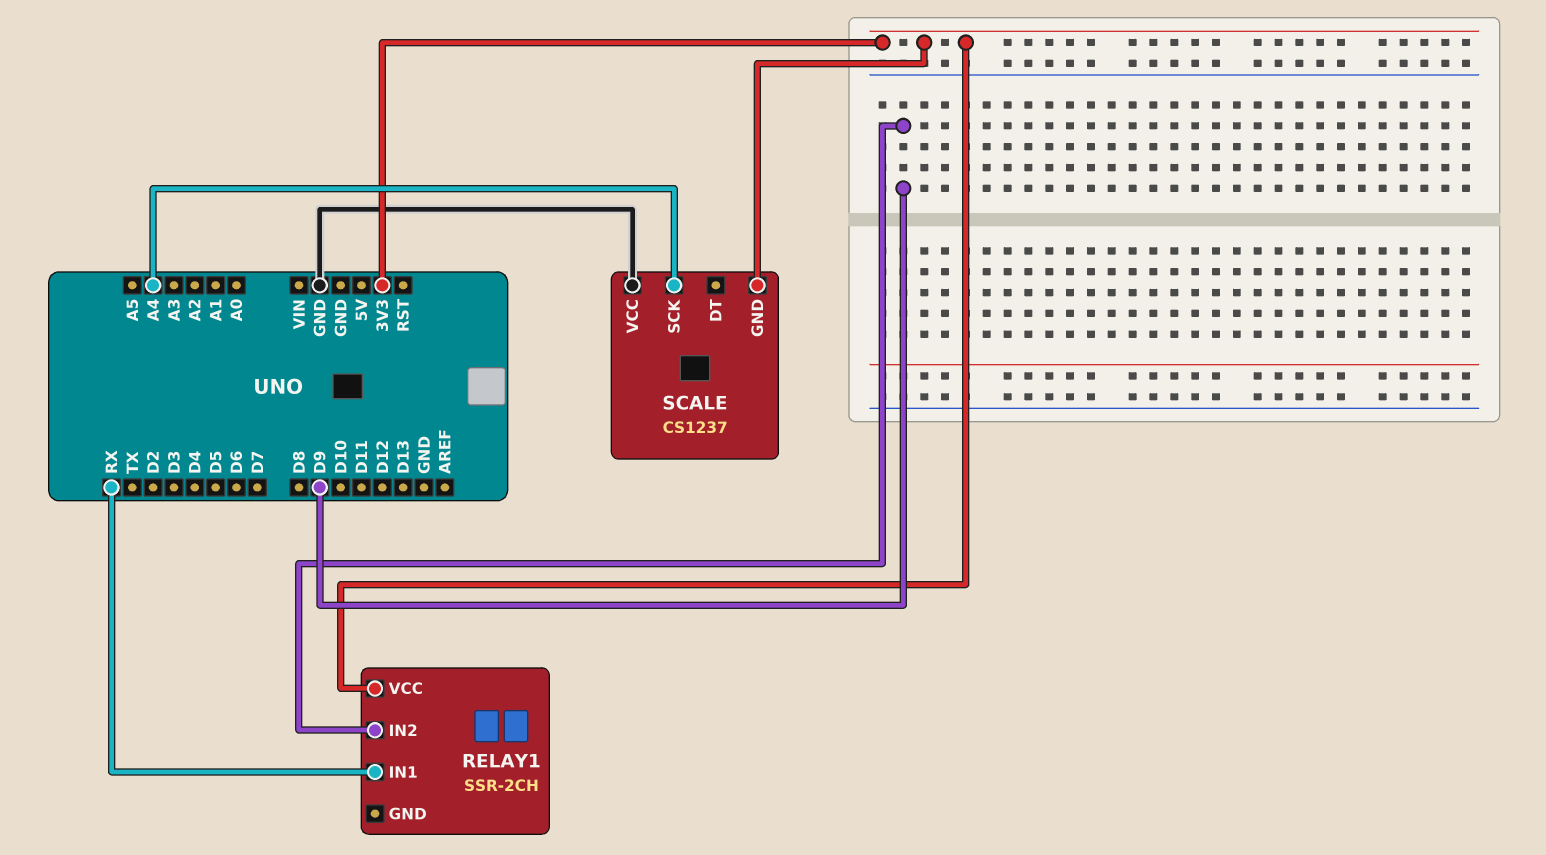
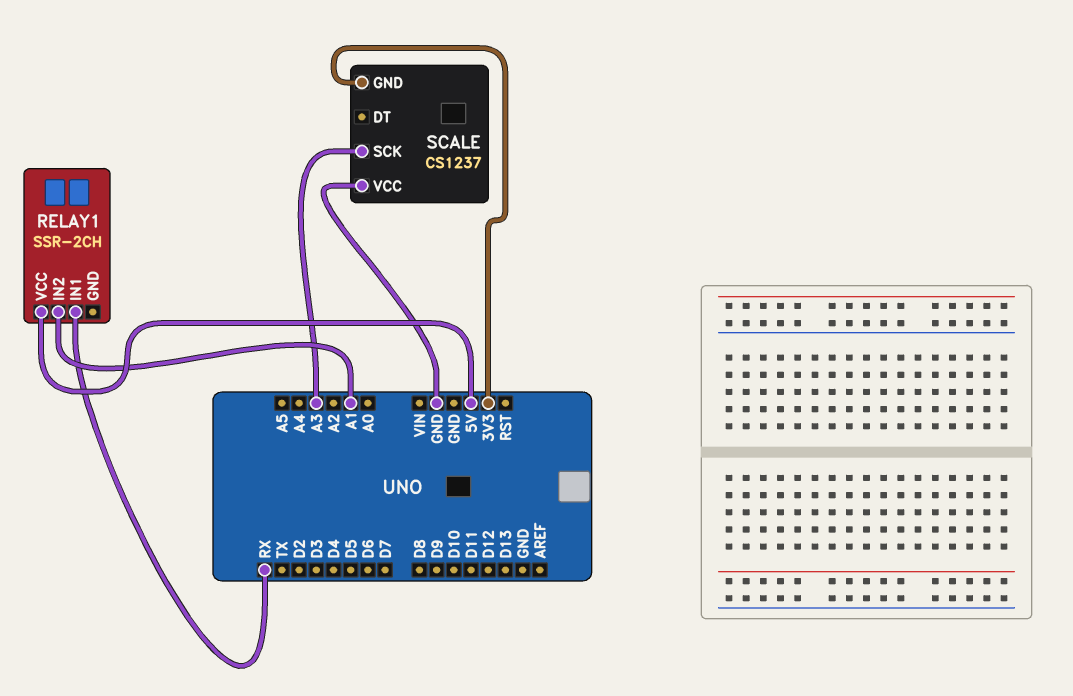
RELAY1 pin IN2: D9 -> A1
RELAY1 pin VCC: 3V3 -> 5V
SCALE pin SCK: A4 -> A3

